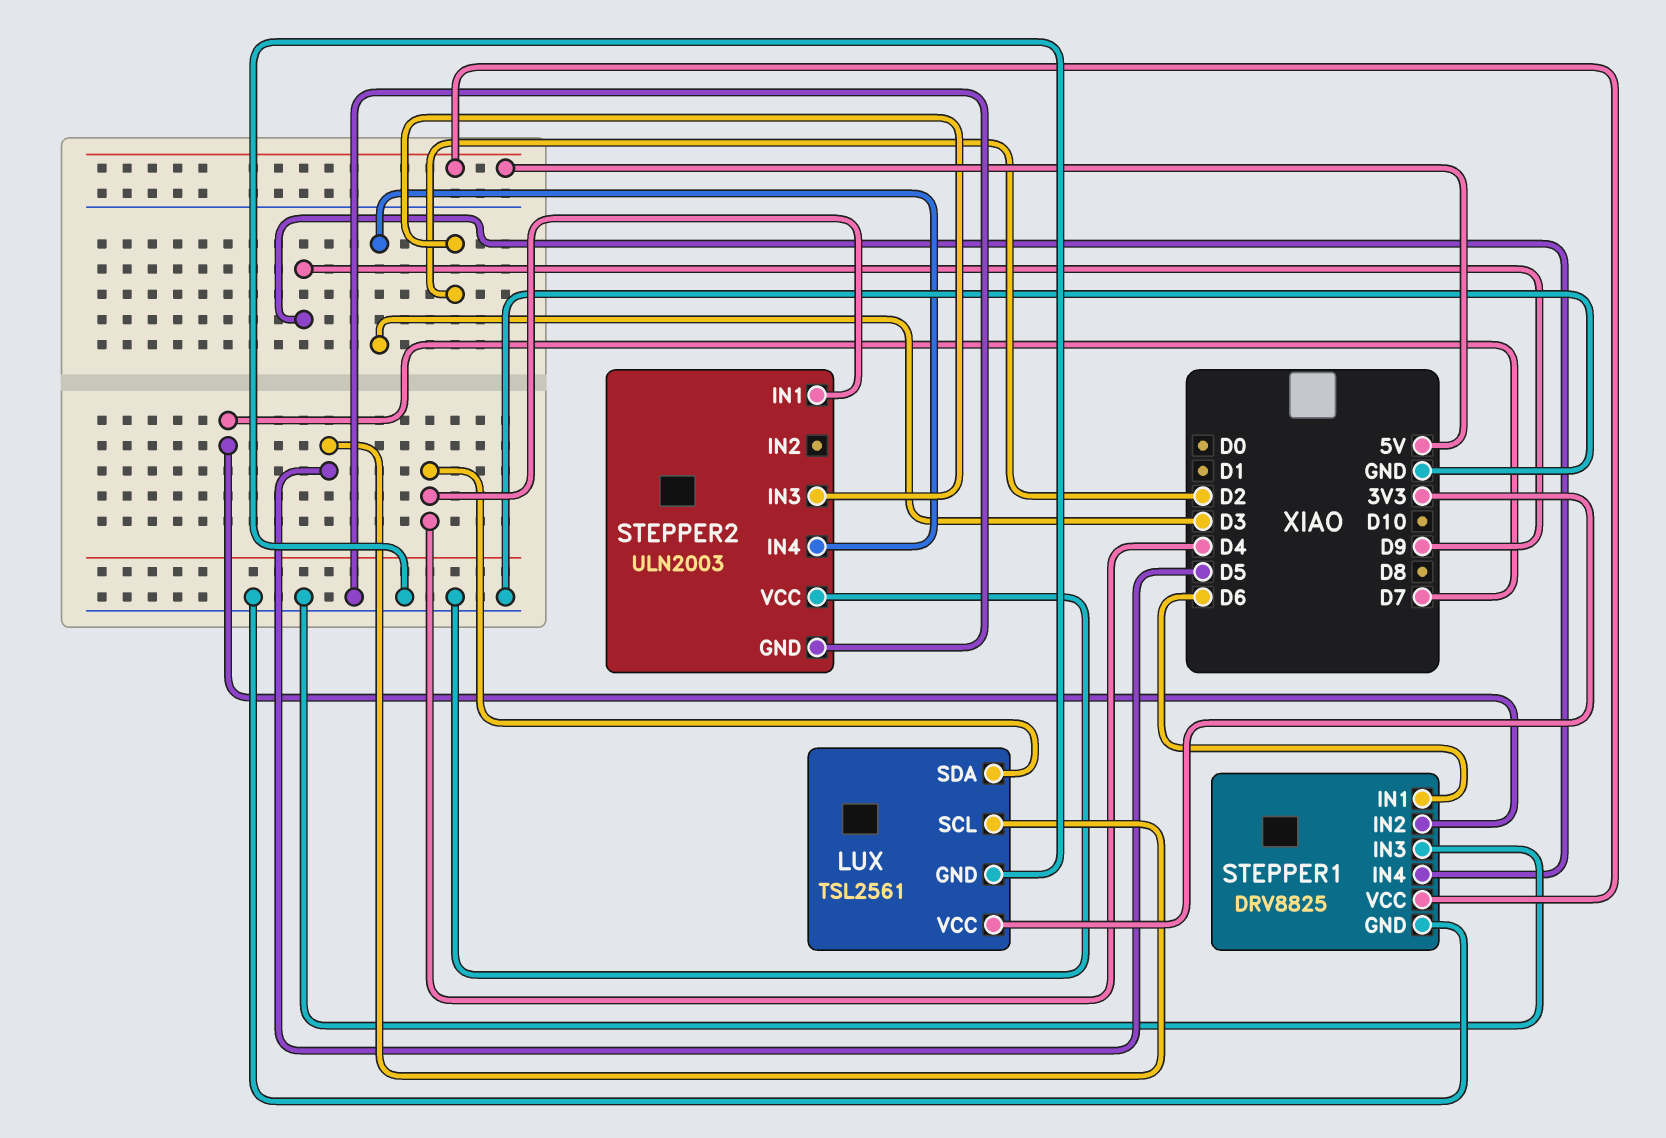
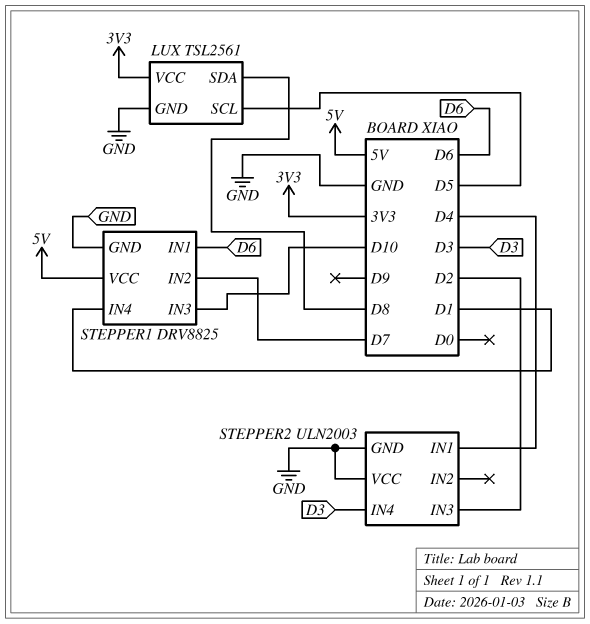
LUX pin SDA: D4 -> D8
STEPPER1 pin IN3: GND -> D10
STEPPER1 pin IN4: D9 -> D1

